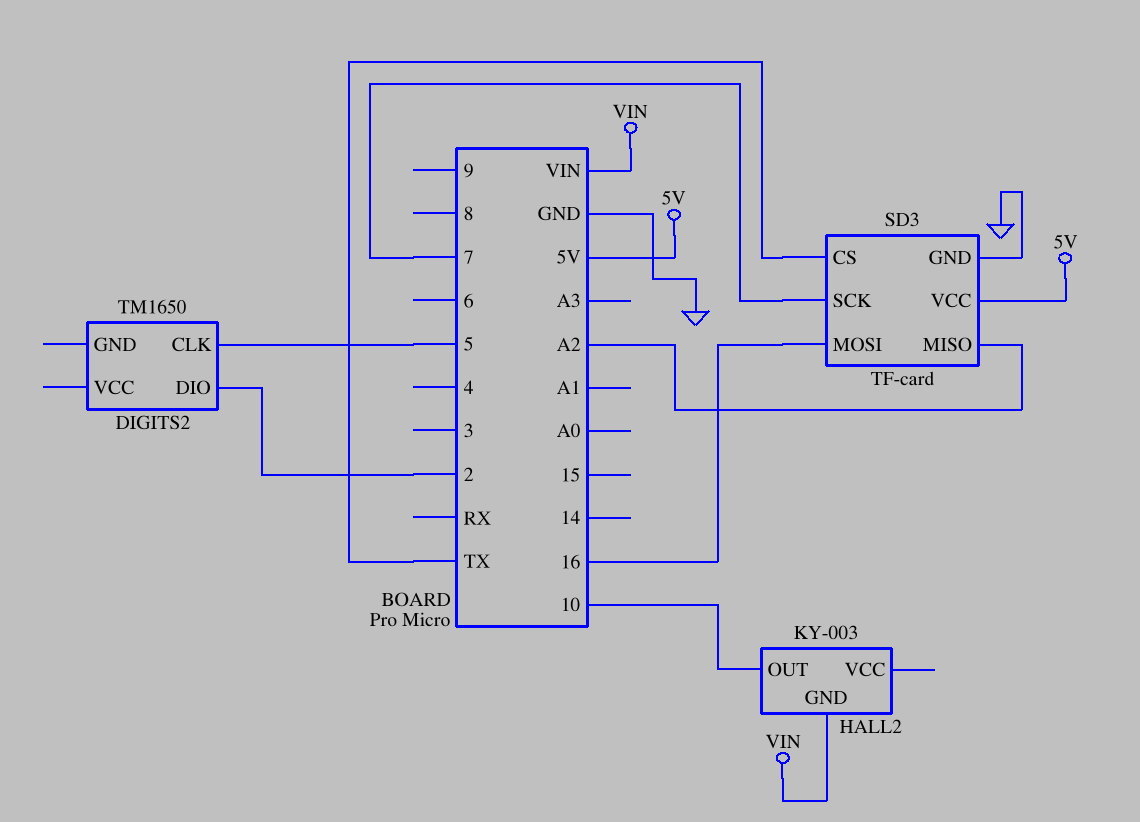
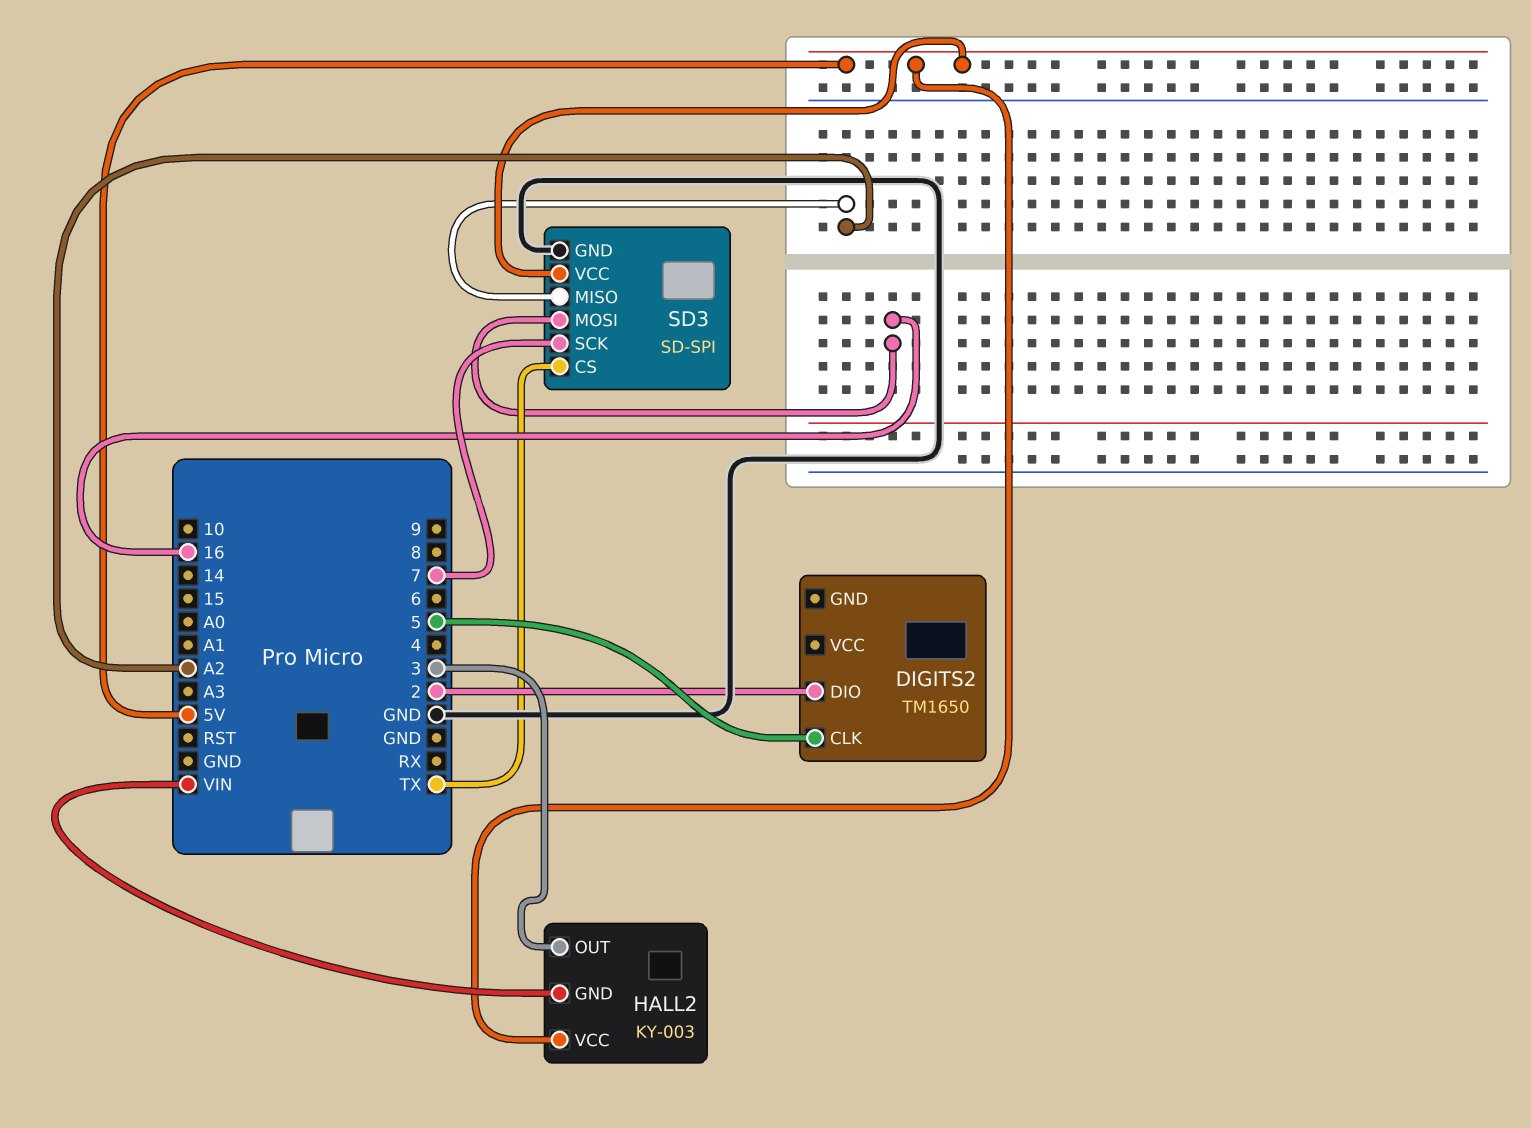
HALL2 pin OUT: 10 -> 3
HALL2 pin VCC: none -> 5V
SD3: TF-card -> SD-SPI

